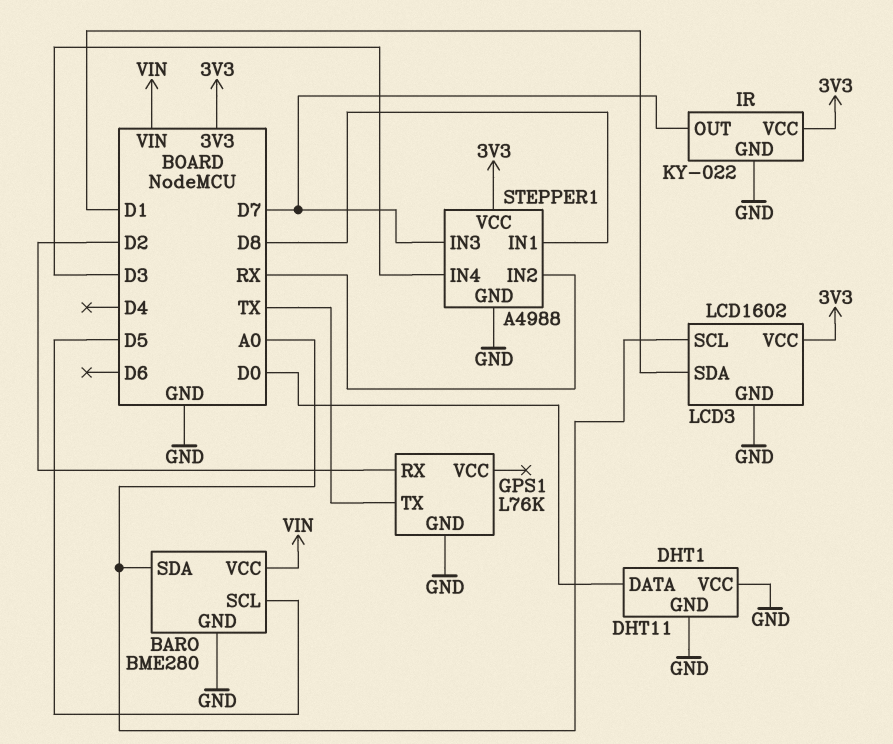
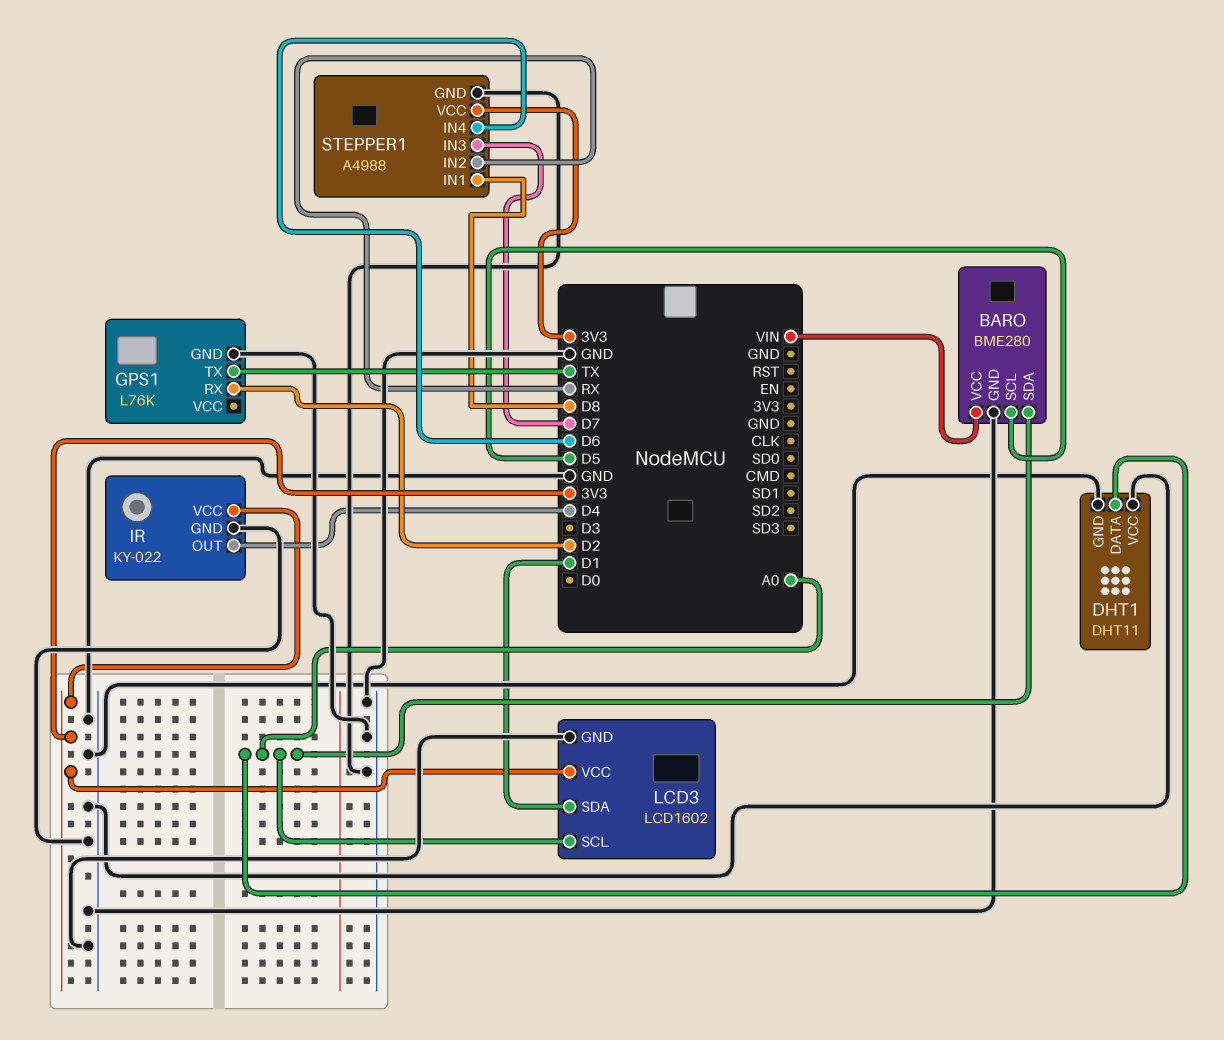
DHT1 pin DATA: D0 -> A0
IR pin OUT: D7 -> D4
STEPPER1 pin IN4: D3 -> D6

